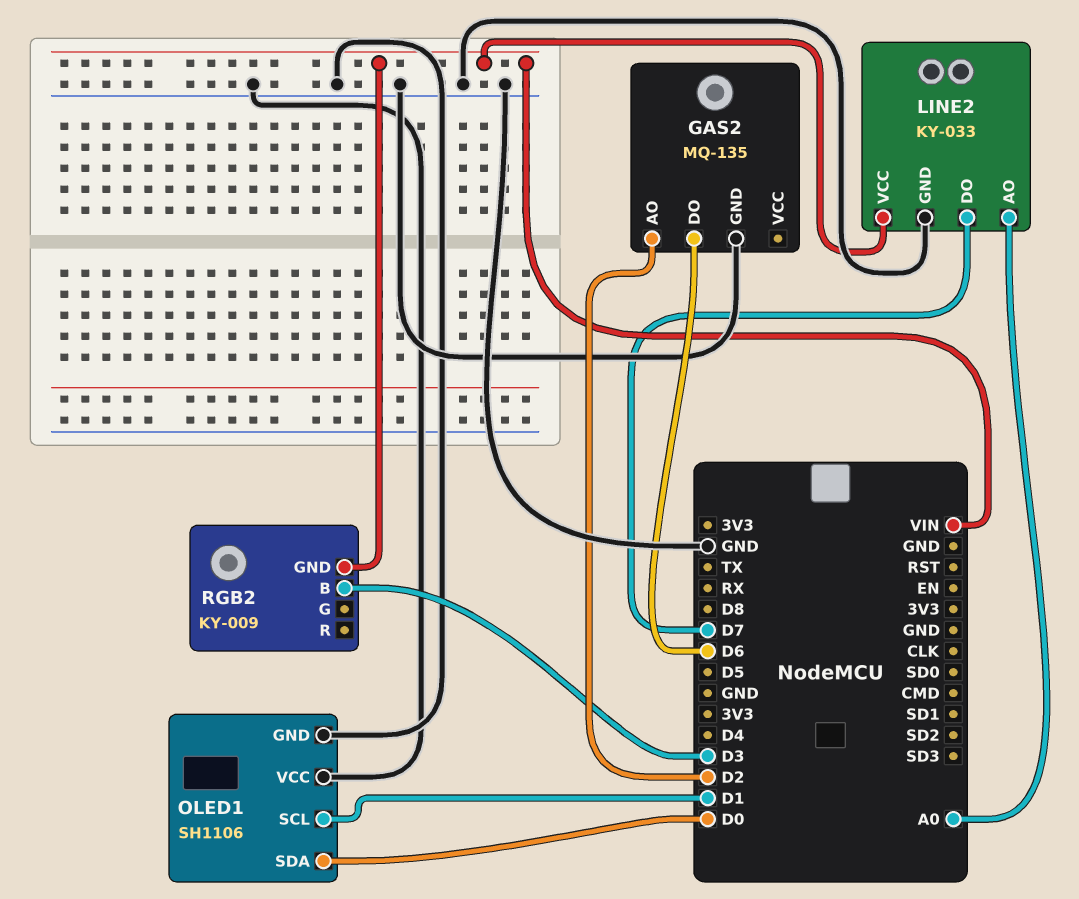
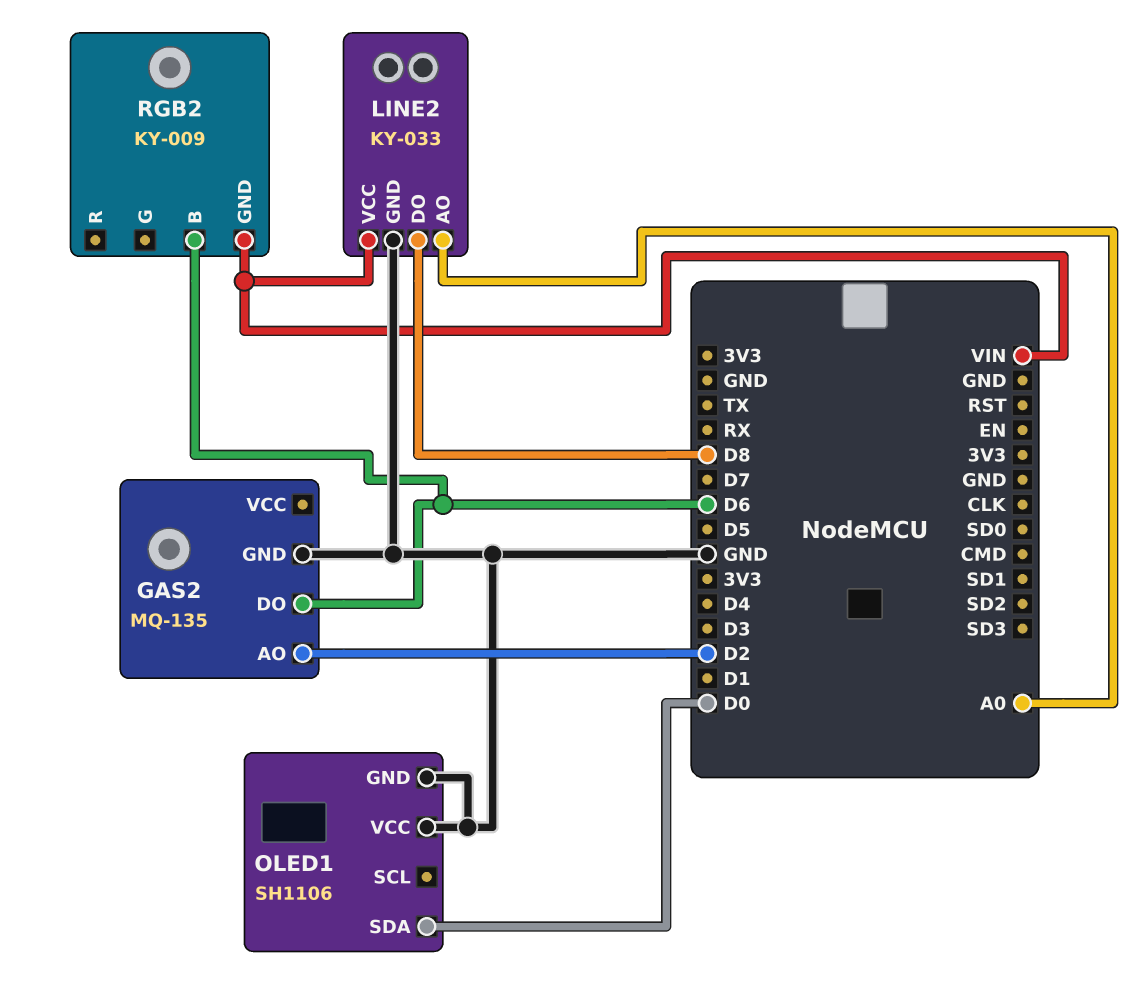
LINE2 pin DO: D7 -> D8
OLED1 pin SCL: D1 -> none
RGB2 pin B: D3 -> D6

